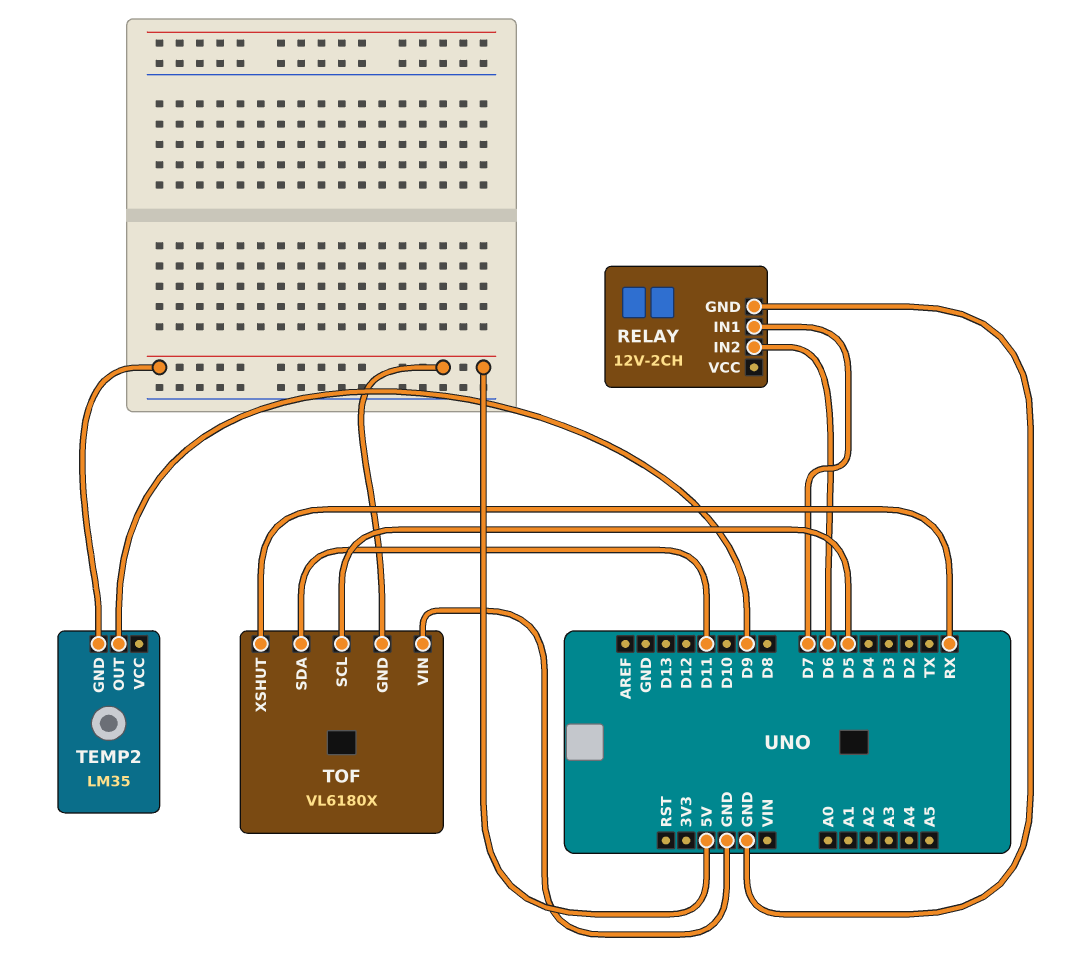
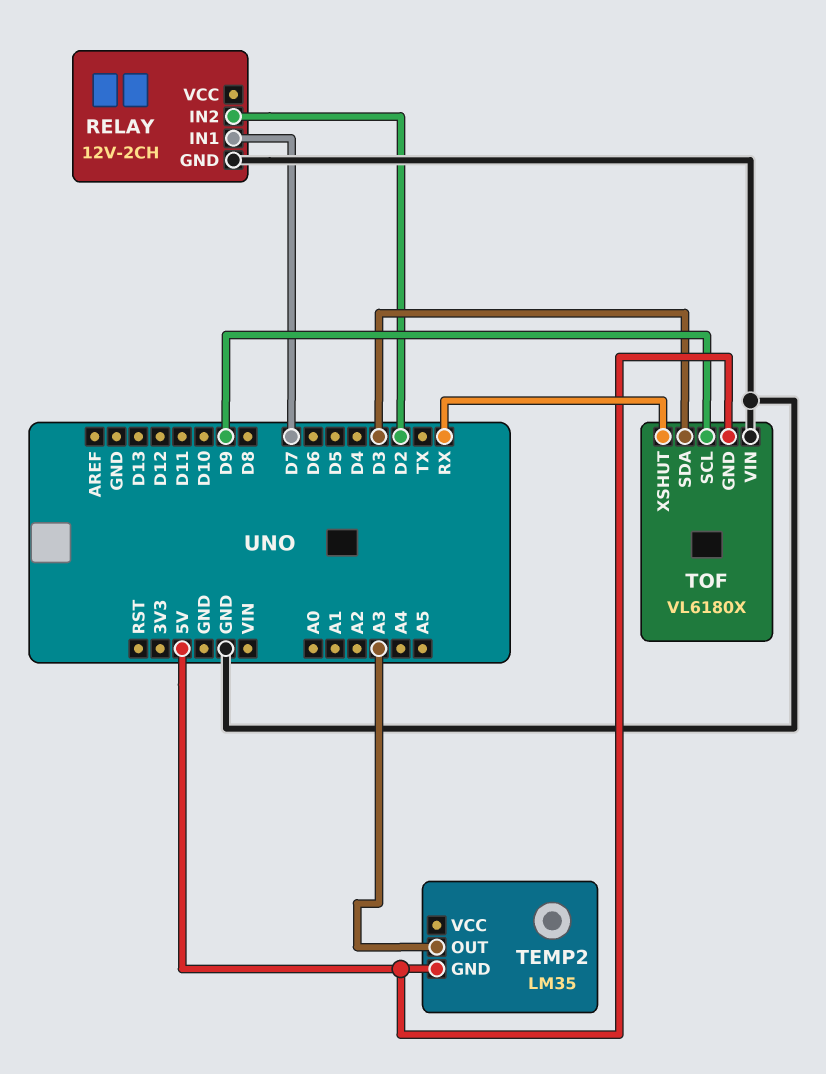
RELAY pin IN2: D6 -> D2
TEMP2 pin OUT: D9 -> A3
TOF pin SCL: D5 -> D9
TOF pin SDA: D11 -> D3

